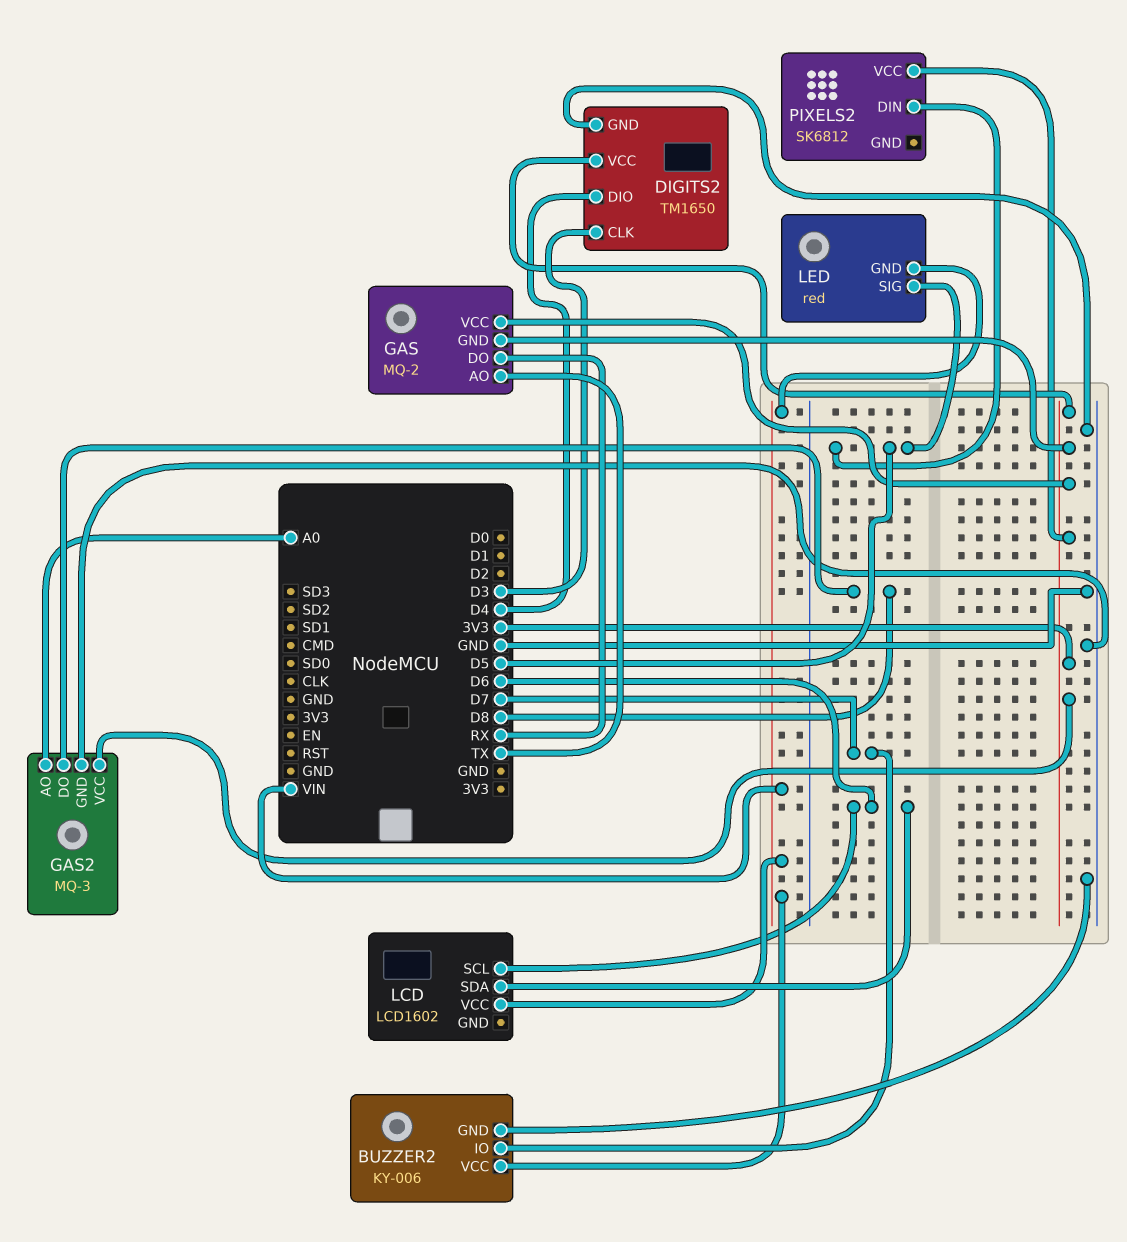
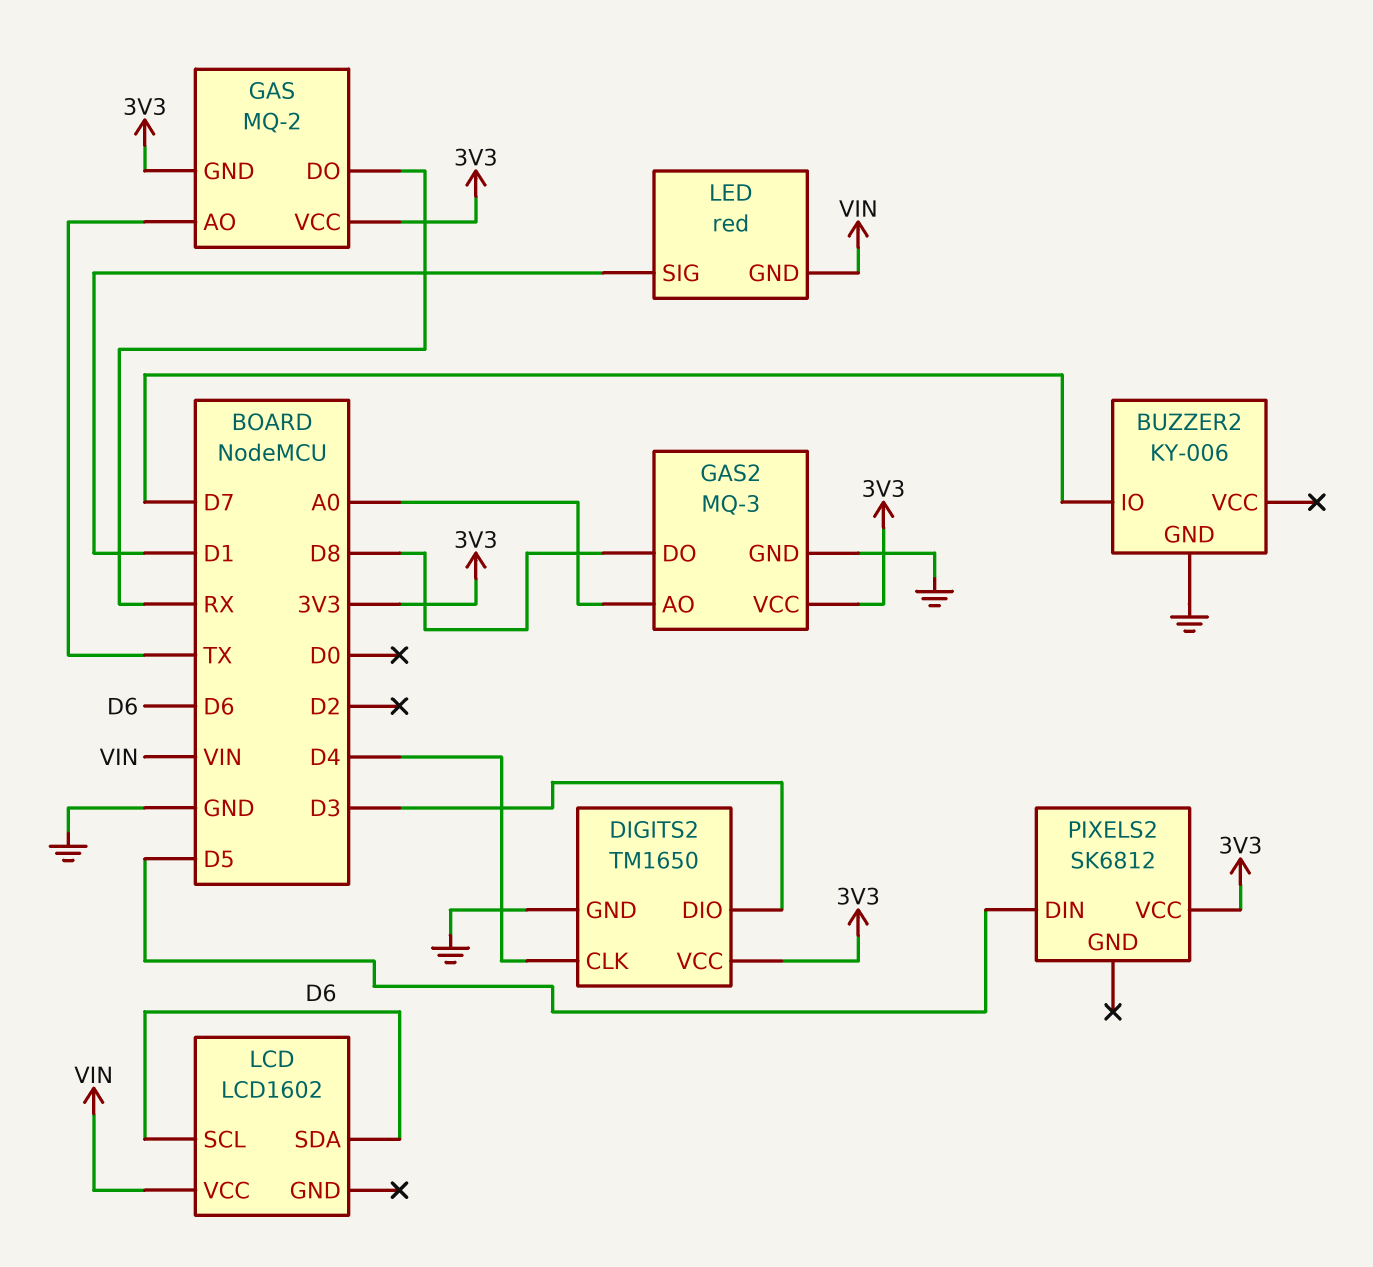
BUZZER2 pin VCC: VIN -> none
DIGITS2 pin CLK: D3 -> D4
DIGITS2 pin DIO: D4 -> D3
LED pin SIG: D5 -> D1

